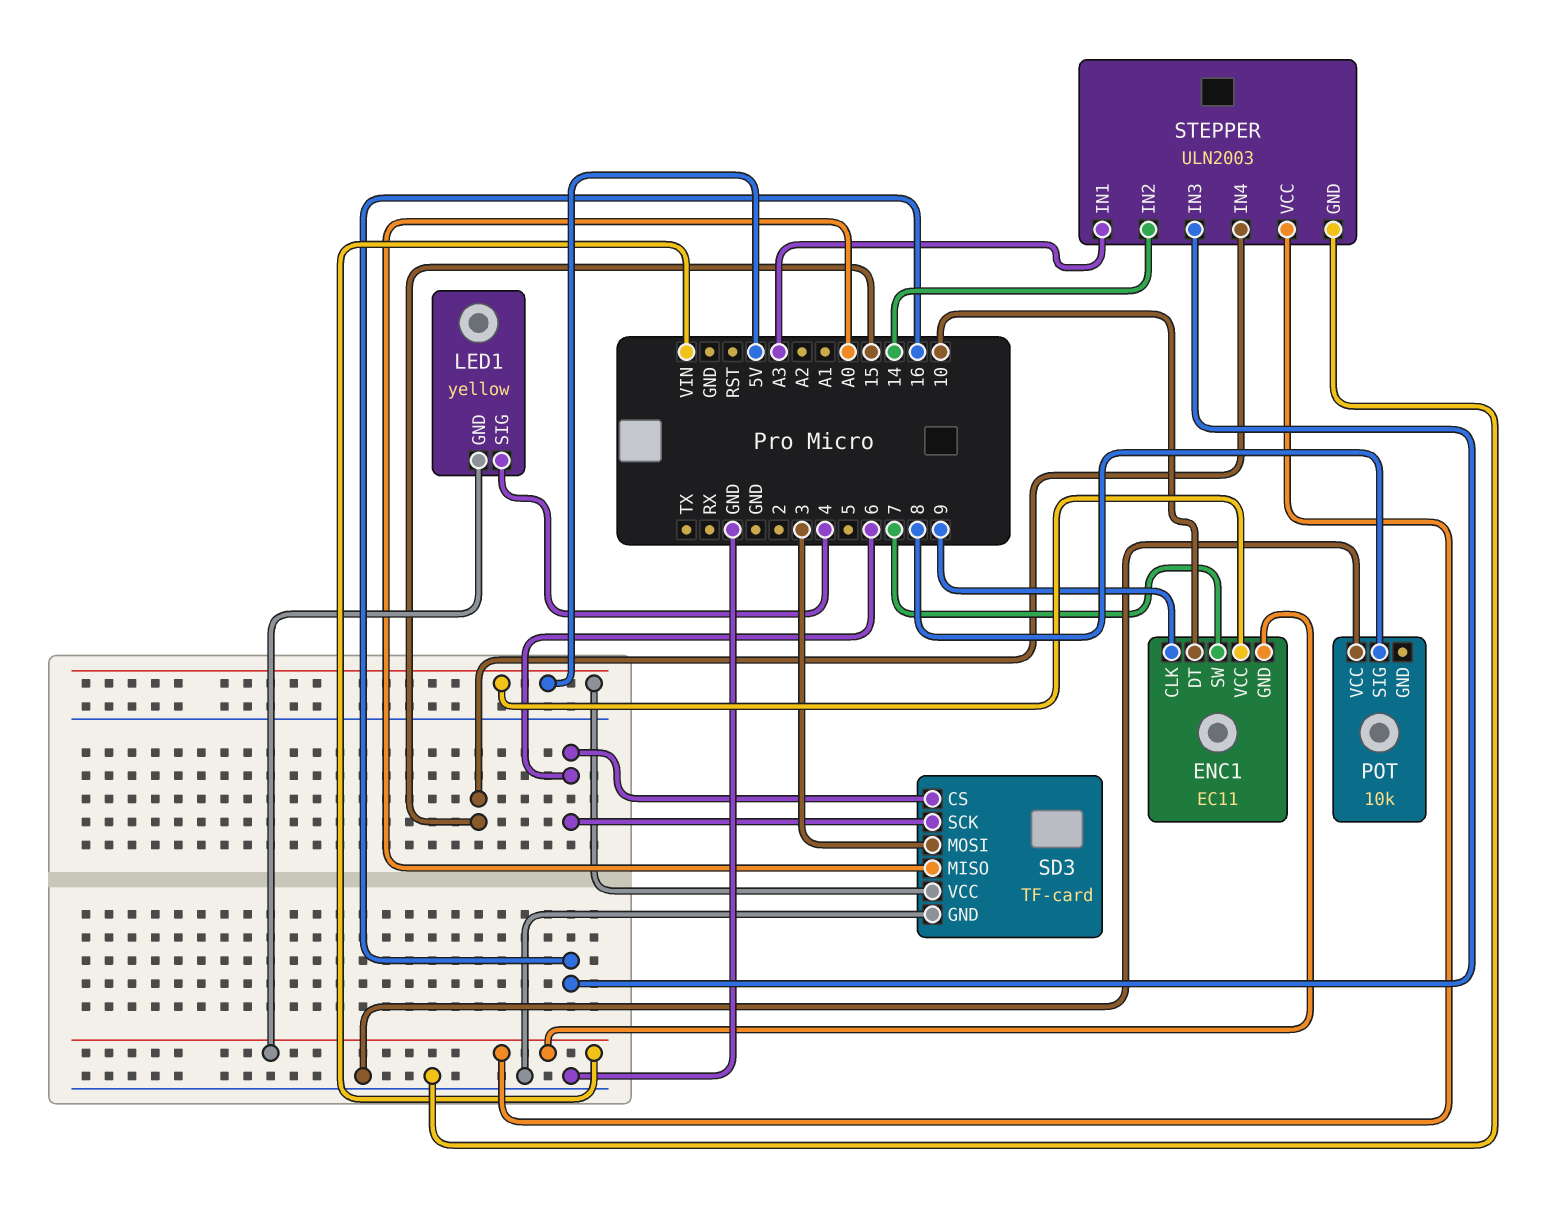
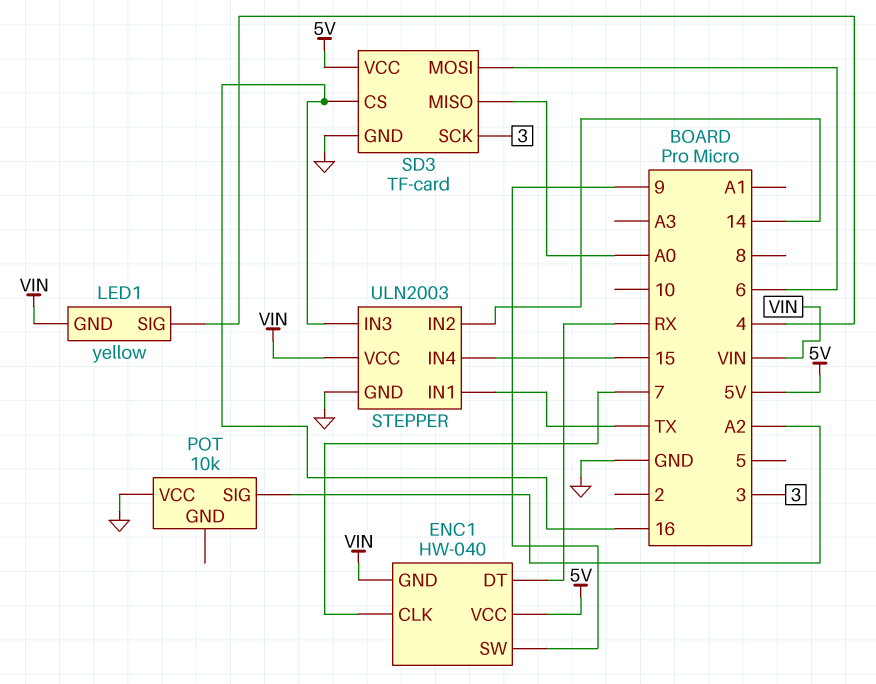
ENC1: EC11 -> HW-040
ENC1 pin CLK: 9 -> 7
ENC1 pin DT: 10 -> RX
ENC1 pin SW: 7 -> 9
POT pin SIG: 8 -> A2
SD3 pin CS: 6 -> 16
SD3 pin MOSI: 3 -> 6
SD3 pin SCK: 6 -> 3
STEPPER pin IN1: A3 -> TX

